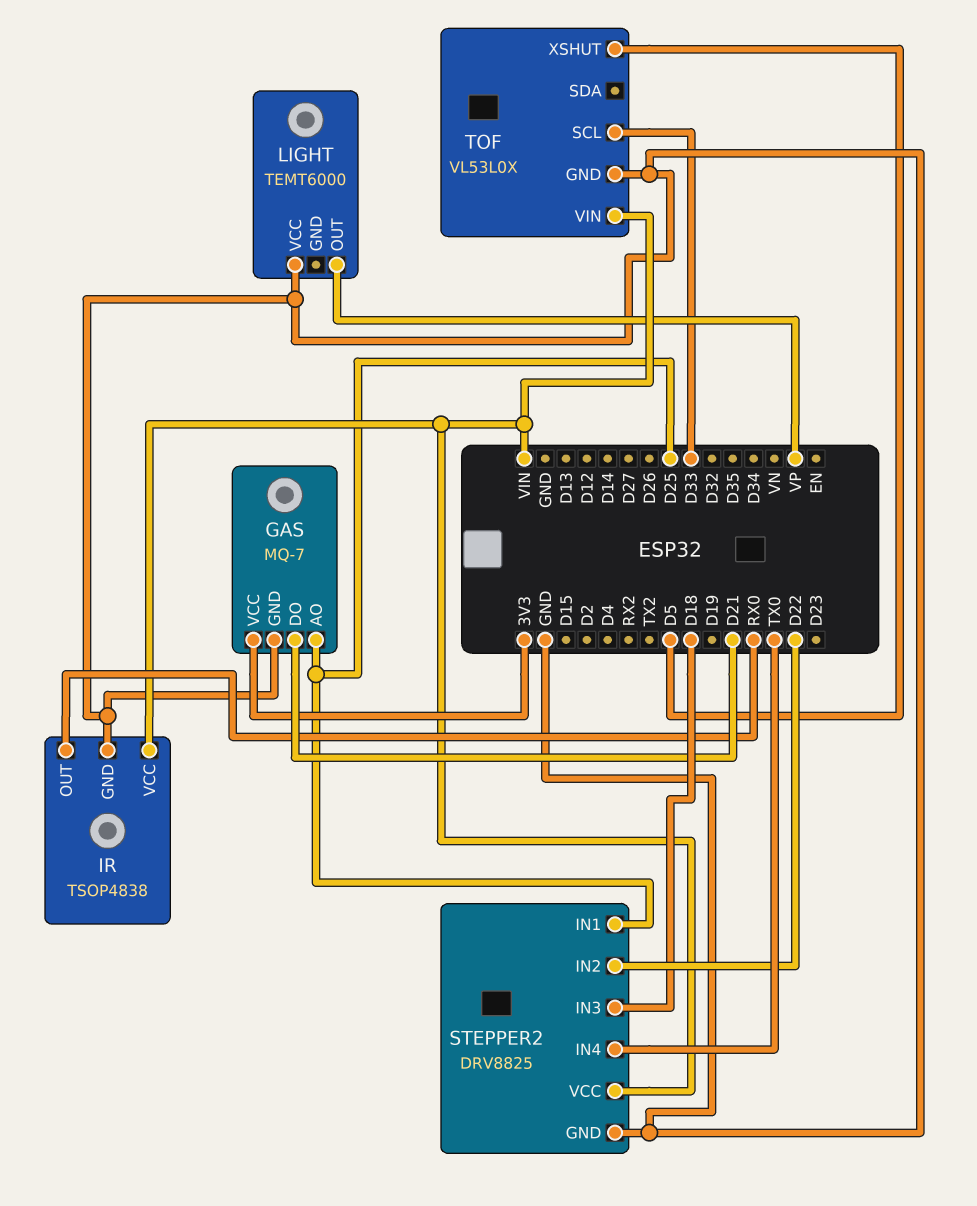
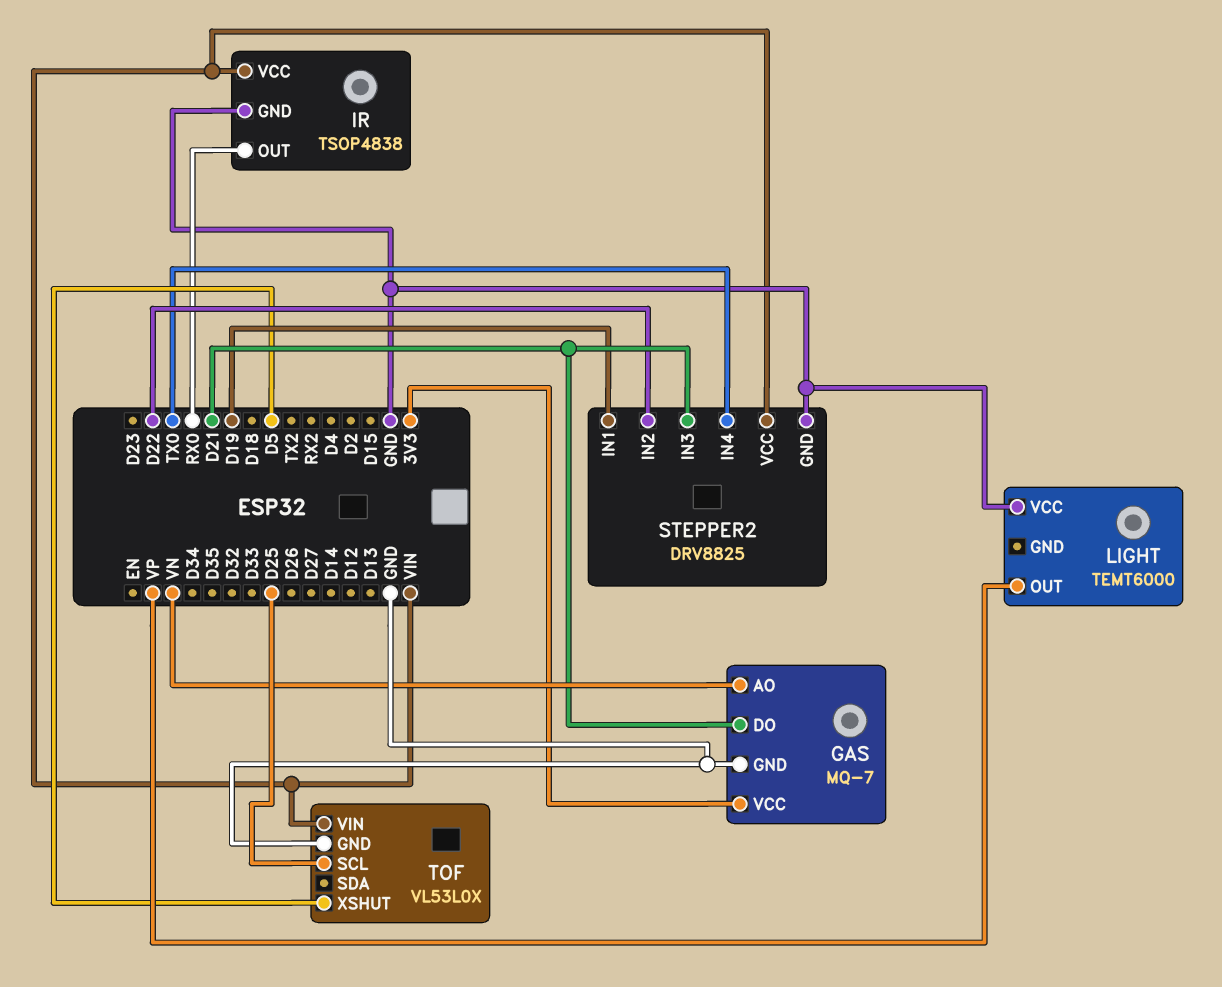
GAS pin AO: D25 -> VN
STEPPER2 pin IN1: D25 -> D19
STEPPER2 pin IN3: D18 -> D21
TOF pin SCL: D33 -> D25

